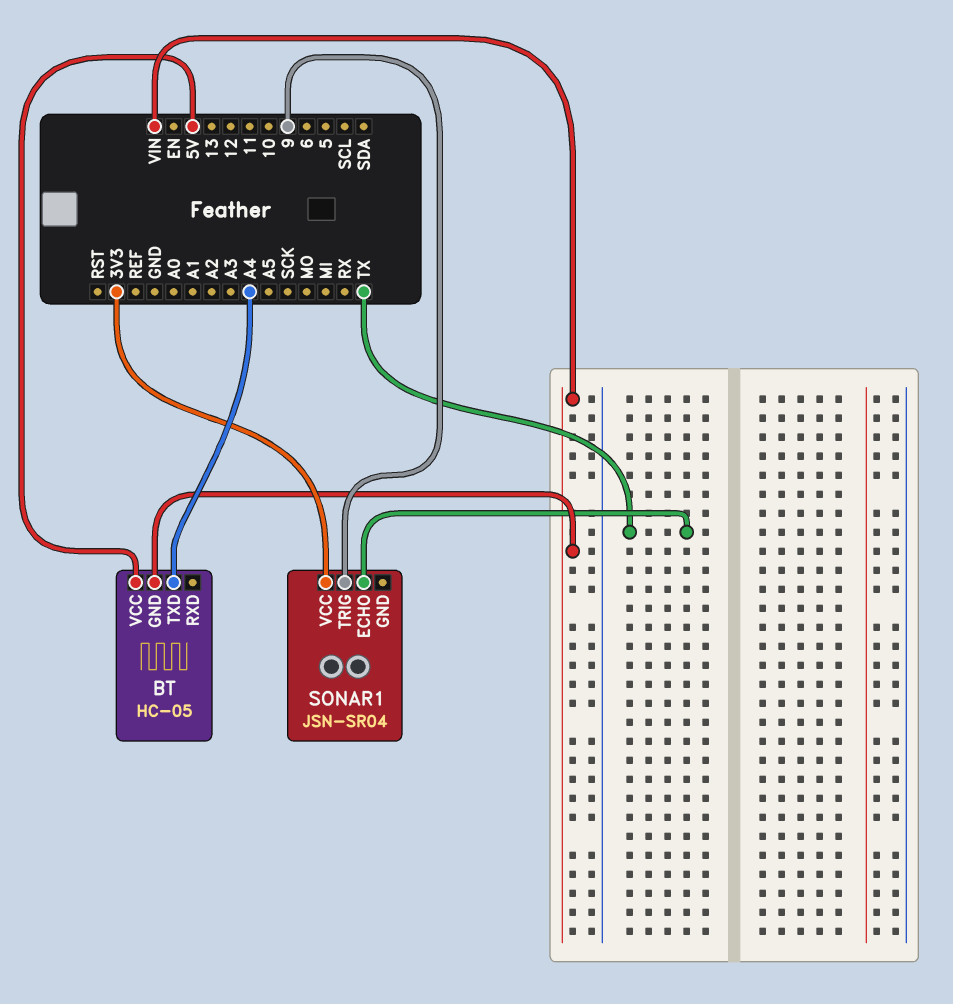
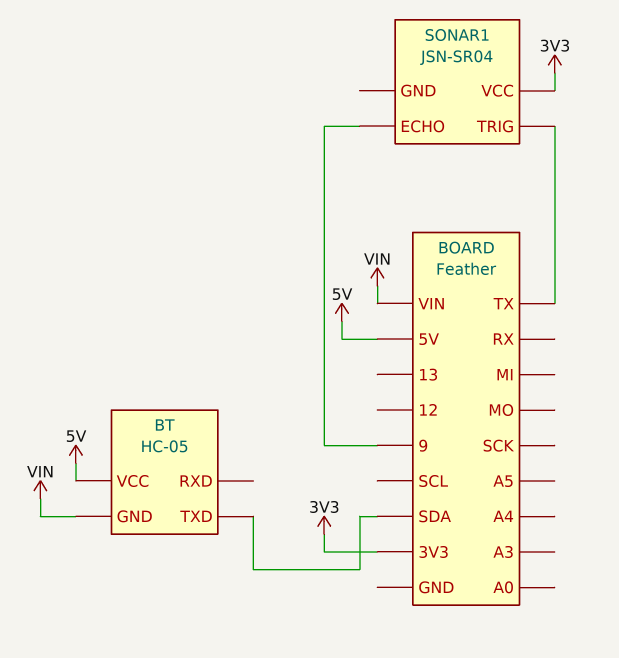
BT pin TXD: A4 -> SDA
SONAR1 pin ECHO: TX -> 9
SONAR1 pin TRIG: 9 -> TX

